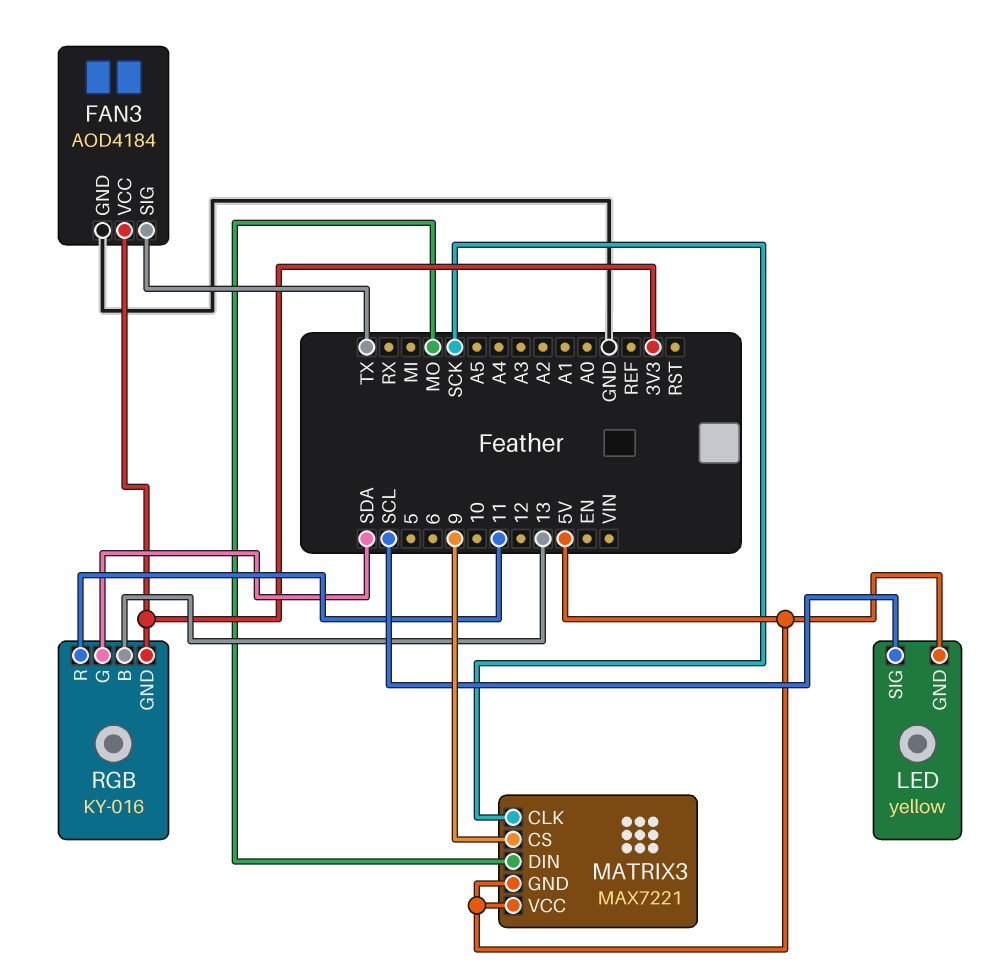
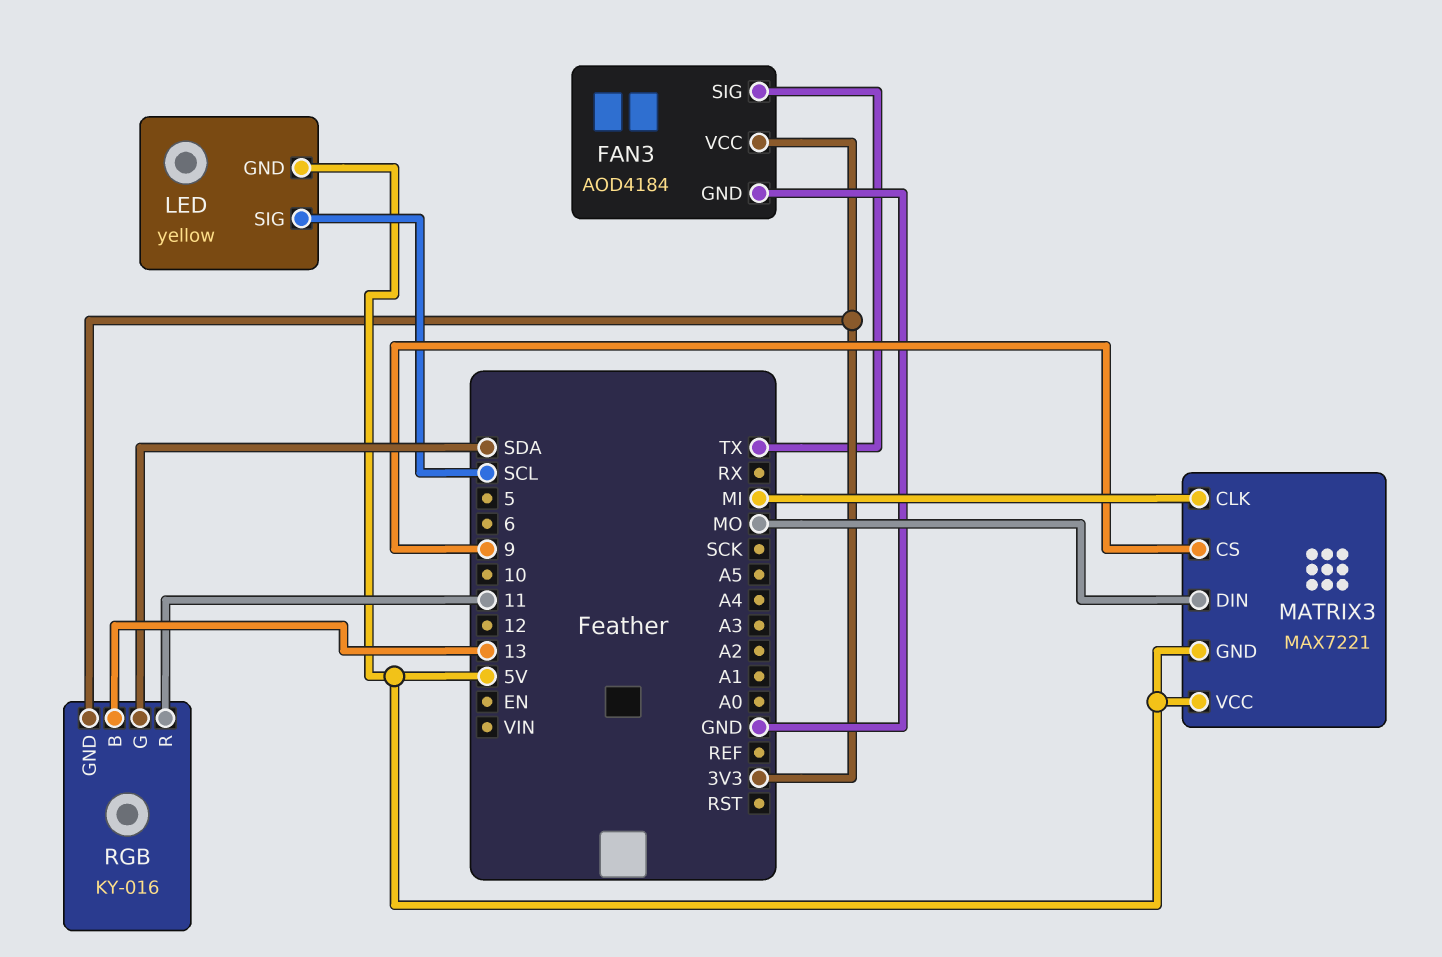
MATRIX3 pin CLK: SCK -> MI

